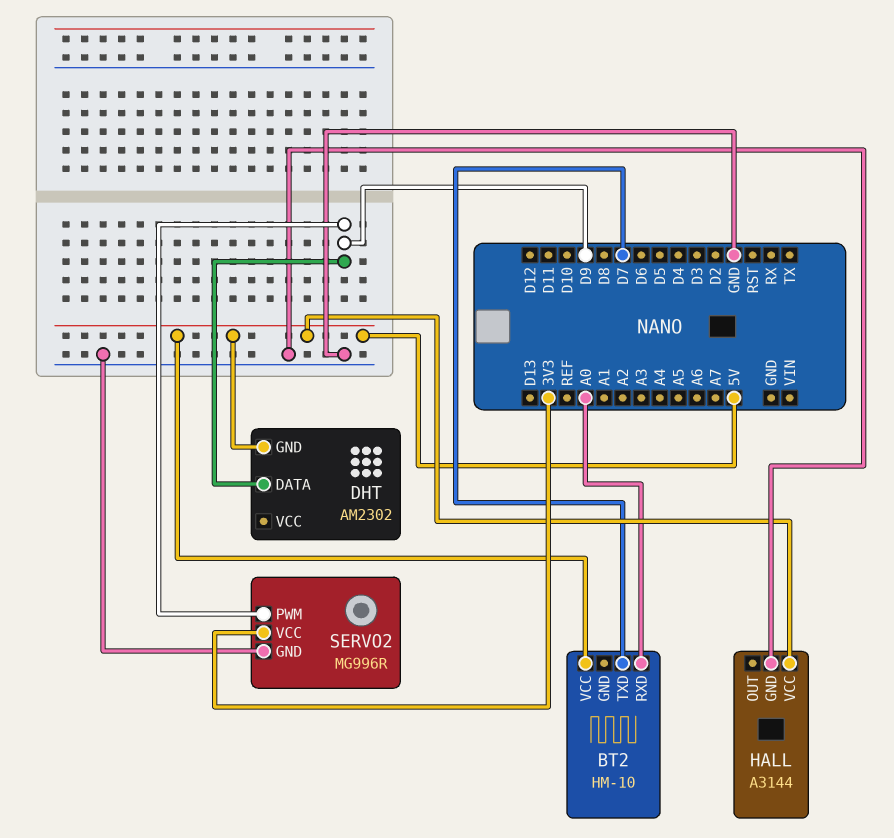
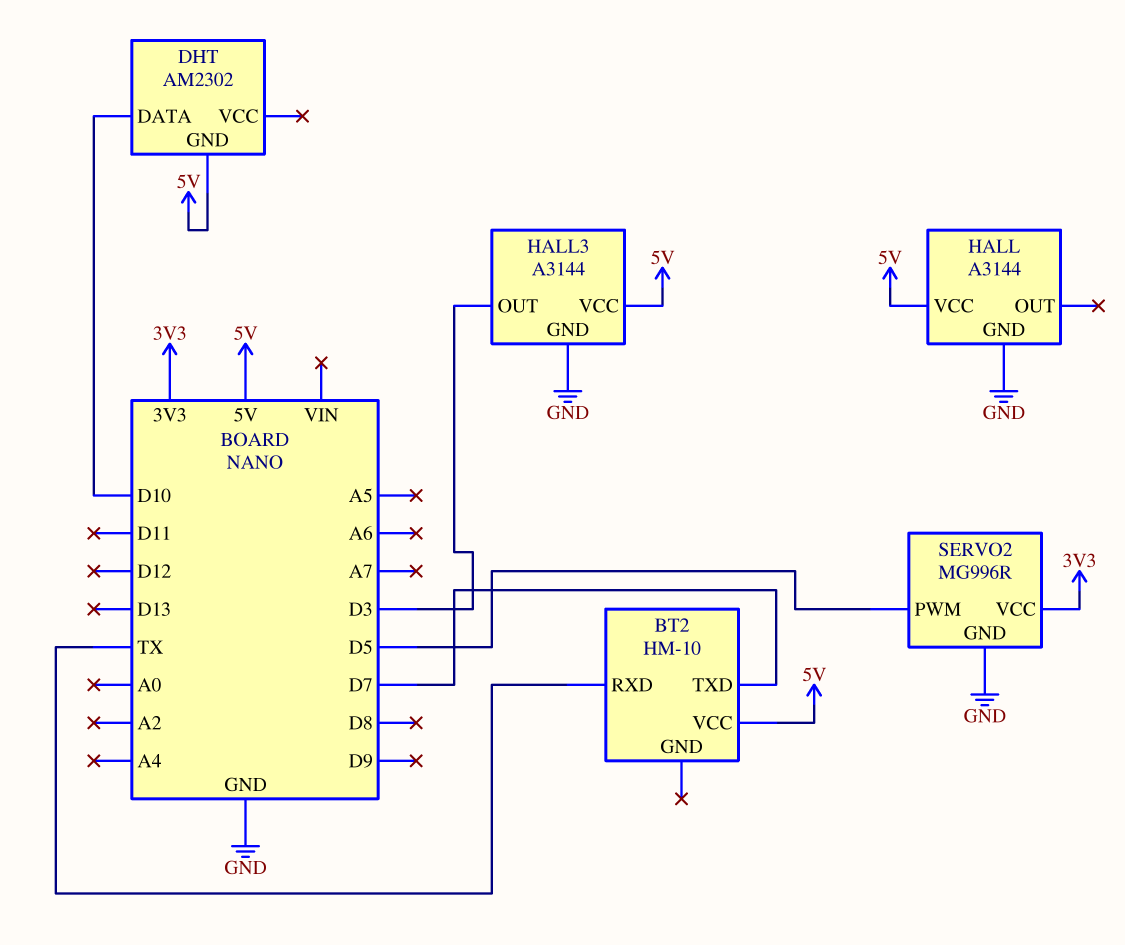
BT2 pin RXD: A0 -> TX
DHT pin DATA: D9 -> D10
HALL3: none -> A3144
HALL3 pin GND: none -> GND
HALL3 pin OUT: none -> D3
HALL3 pin VCC: none -> 5V
SERVO2 pin PWM: D9 -> D5

